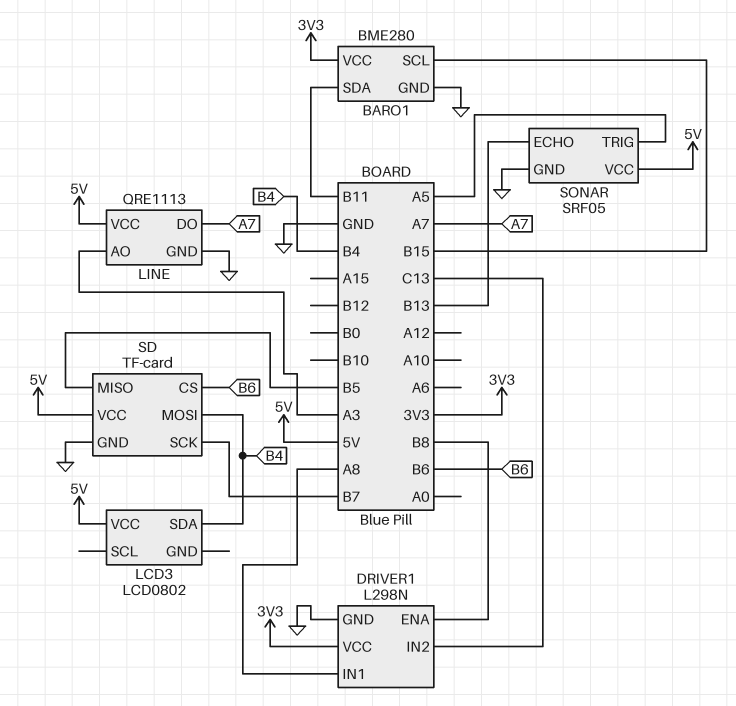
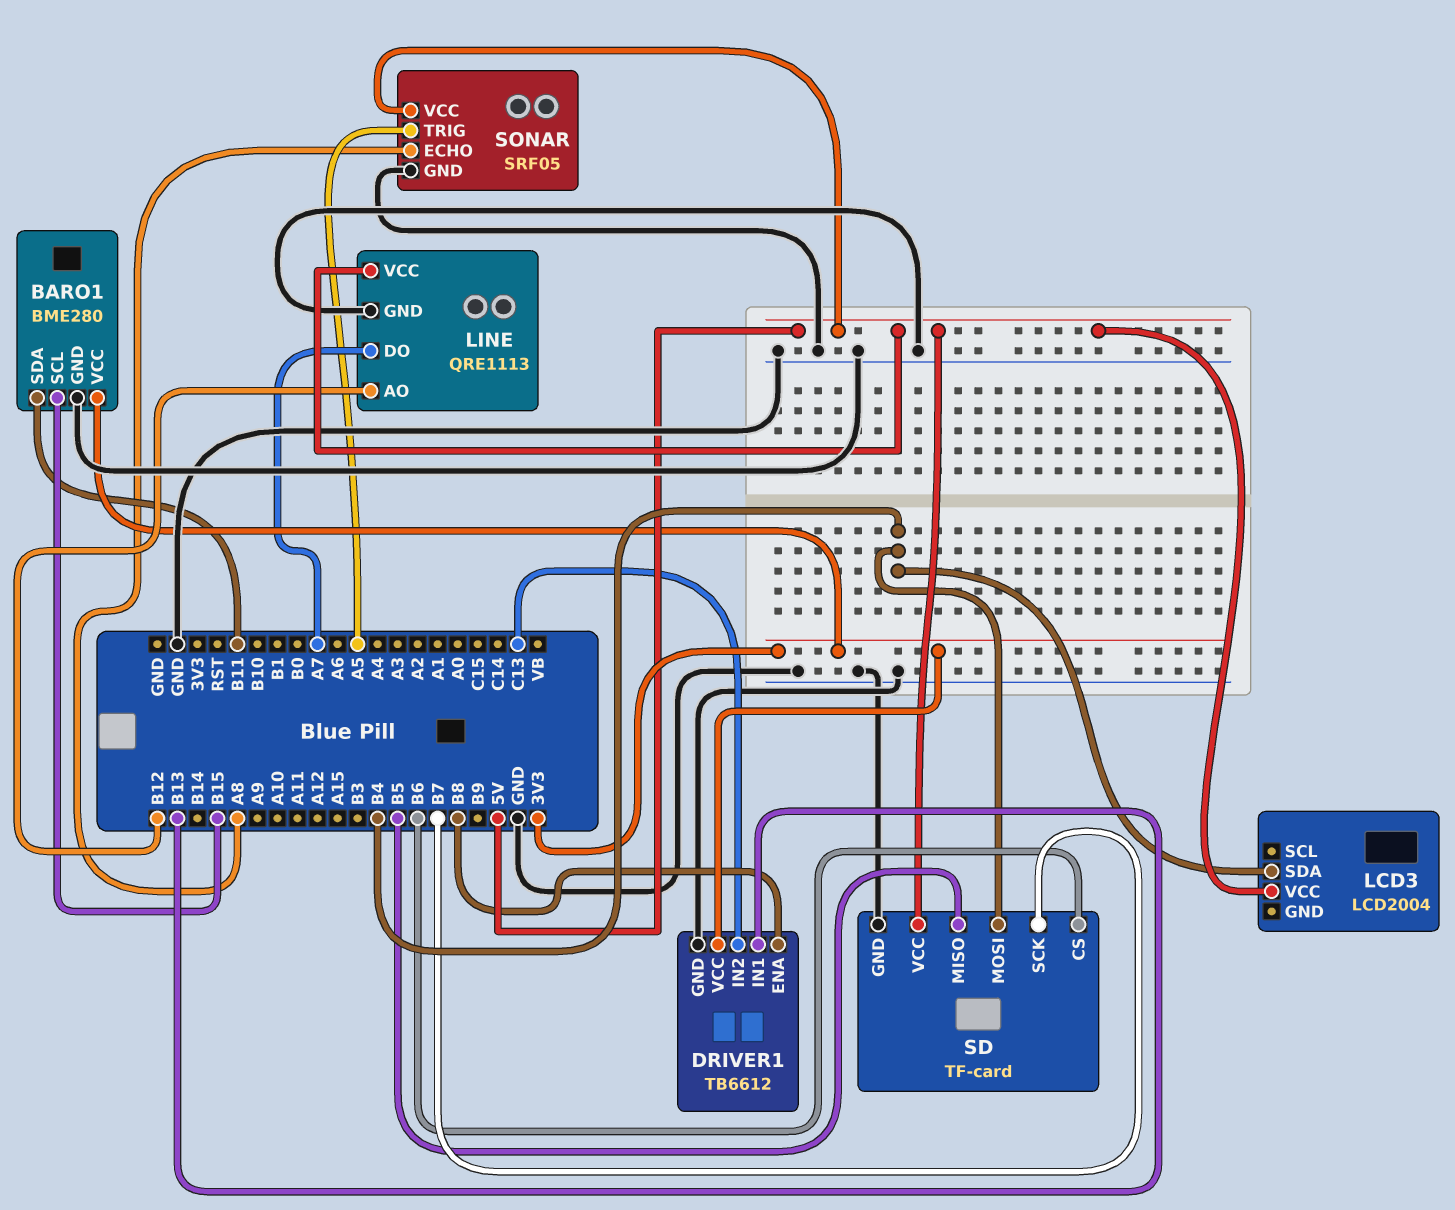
DRIVER1: L298N -> TB6612
DRIVER1 pin IN1: A8 -> B13
LCD3: LCD0802 -> LCD2004
LINE pin AO: A3 -> B12
SONAR pin ECHO: B13 -> A8

